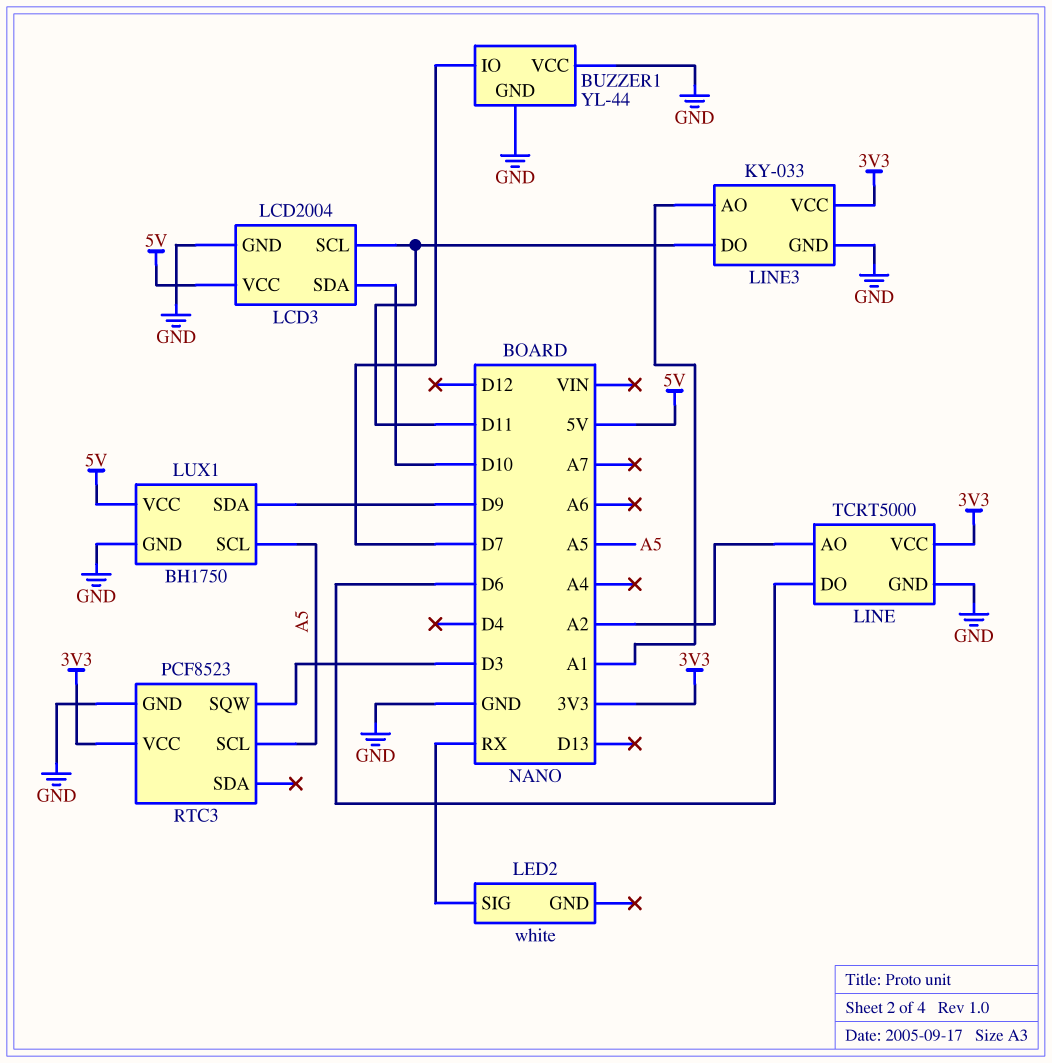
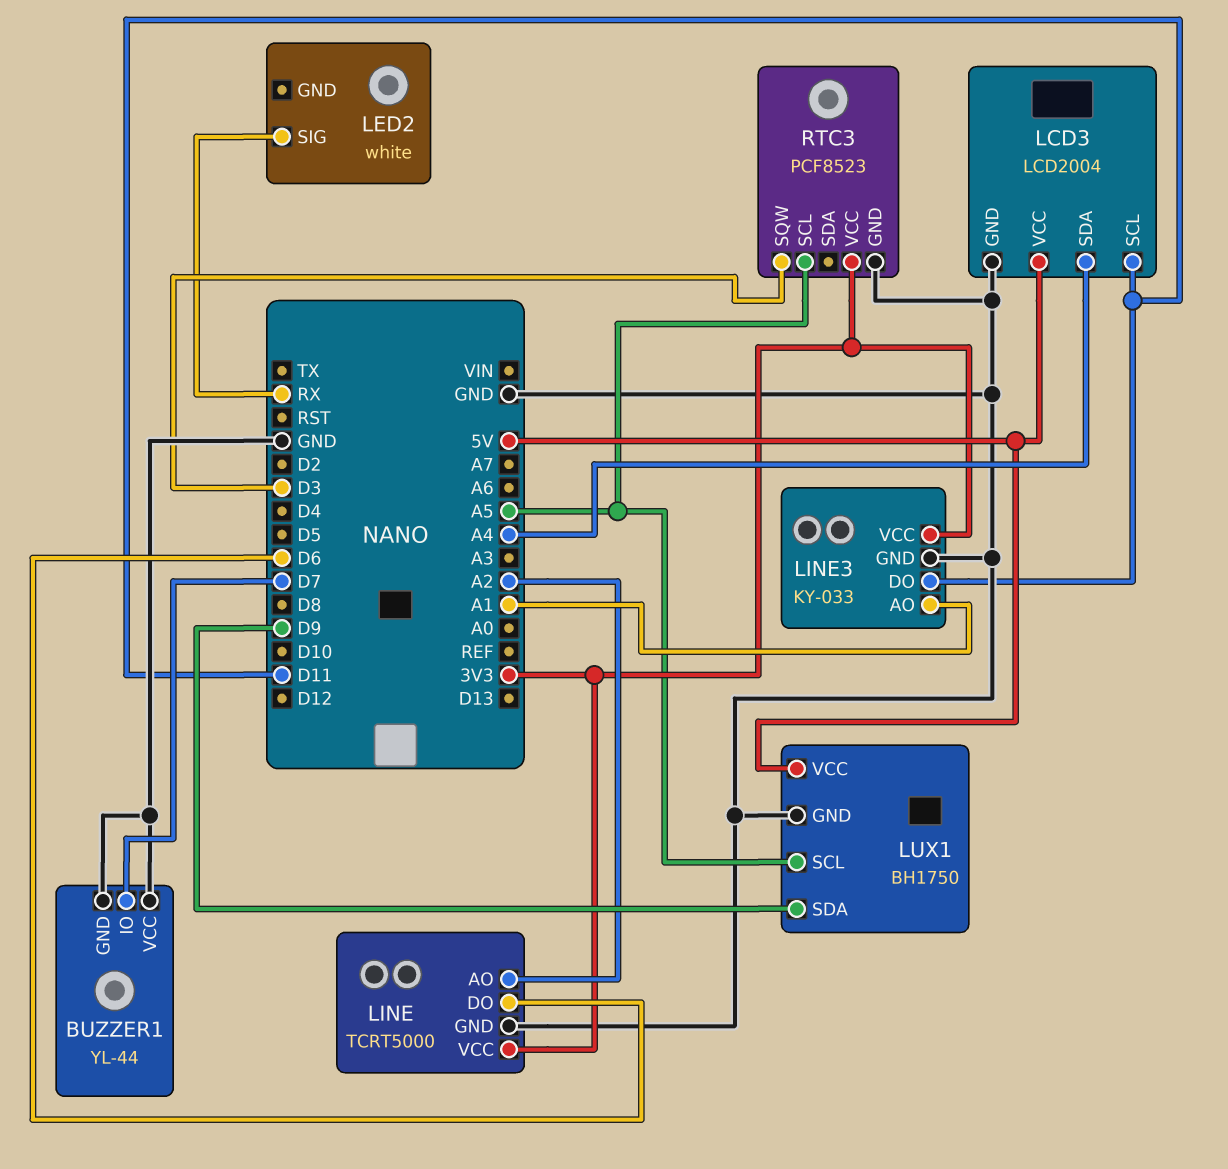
LCD3 pin SDA: D10 -> A4

